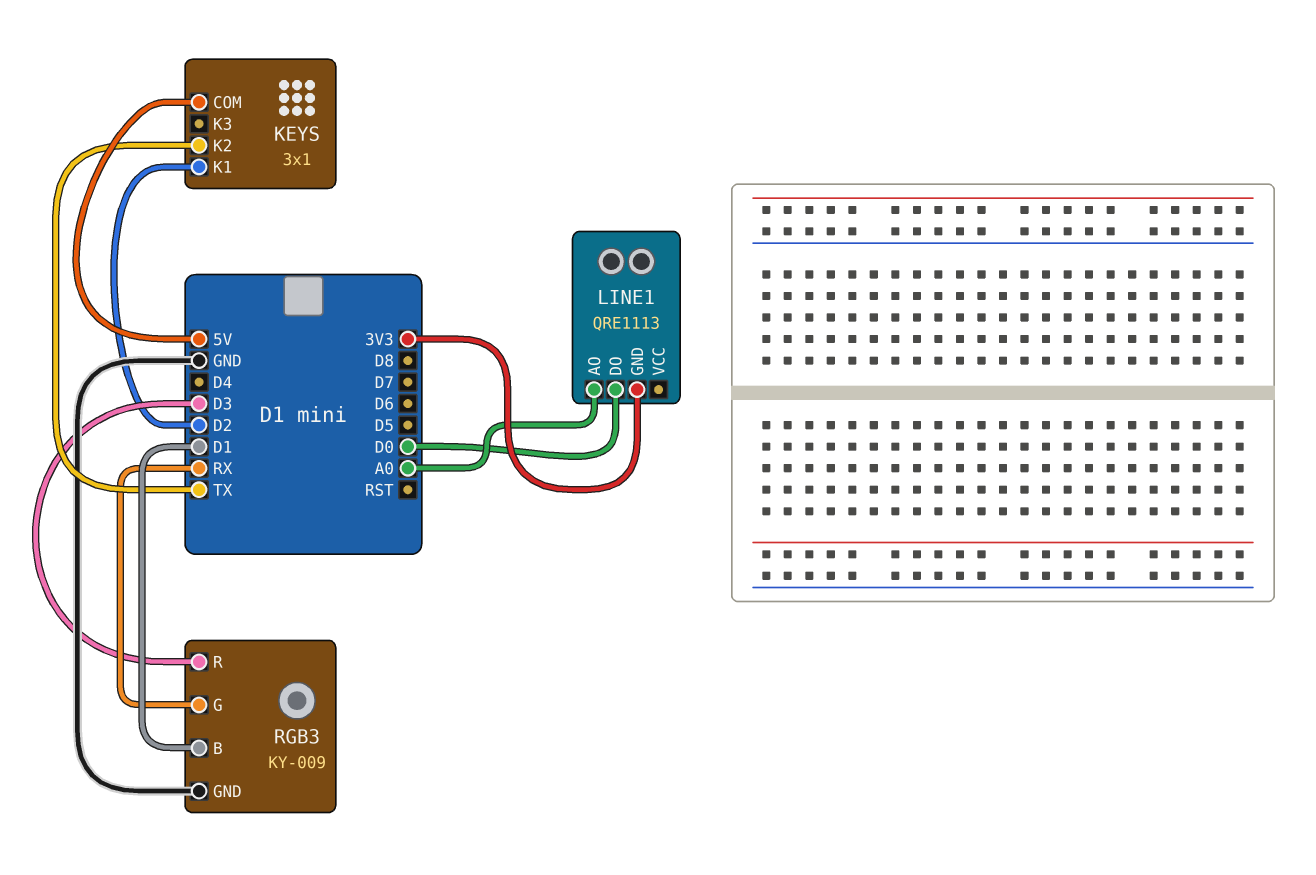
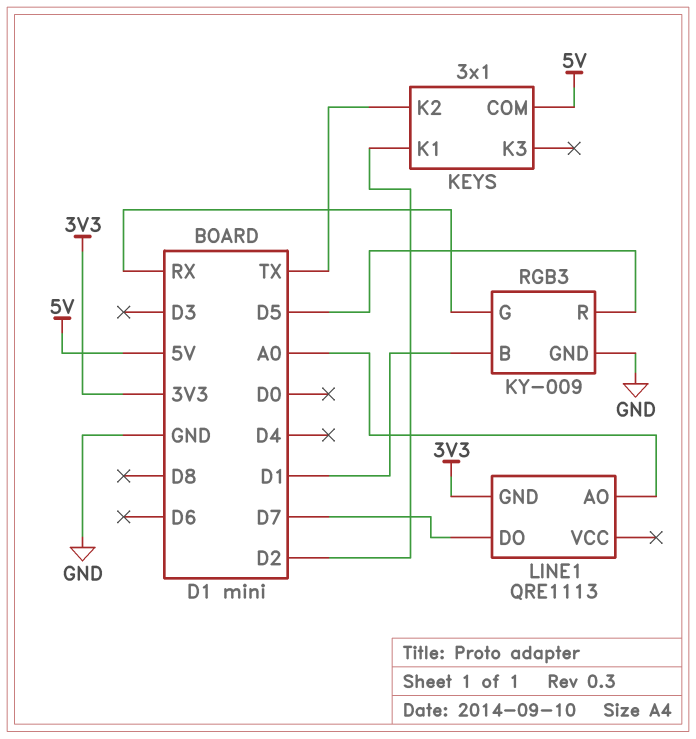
LINE1 pin DO: D0 -> D7
RGB3 pin R: D3 -> D5

